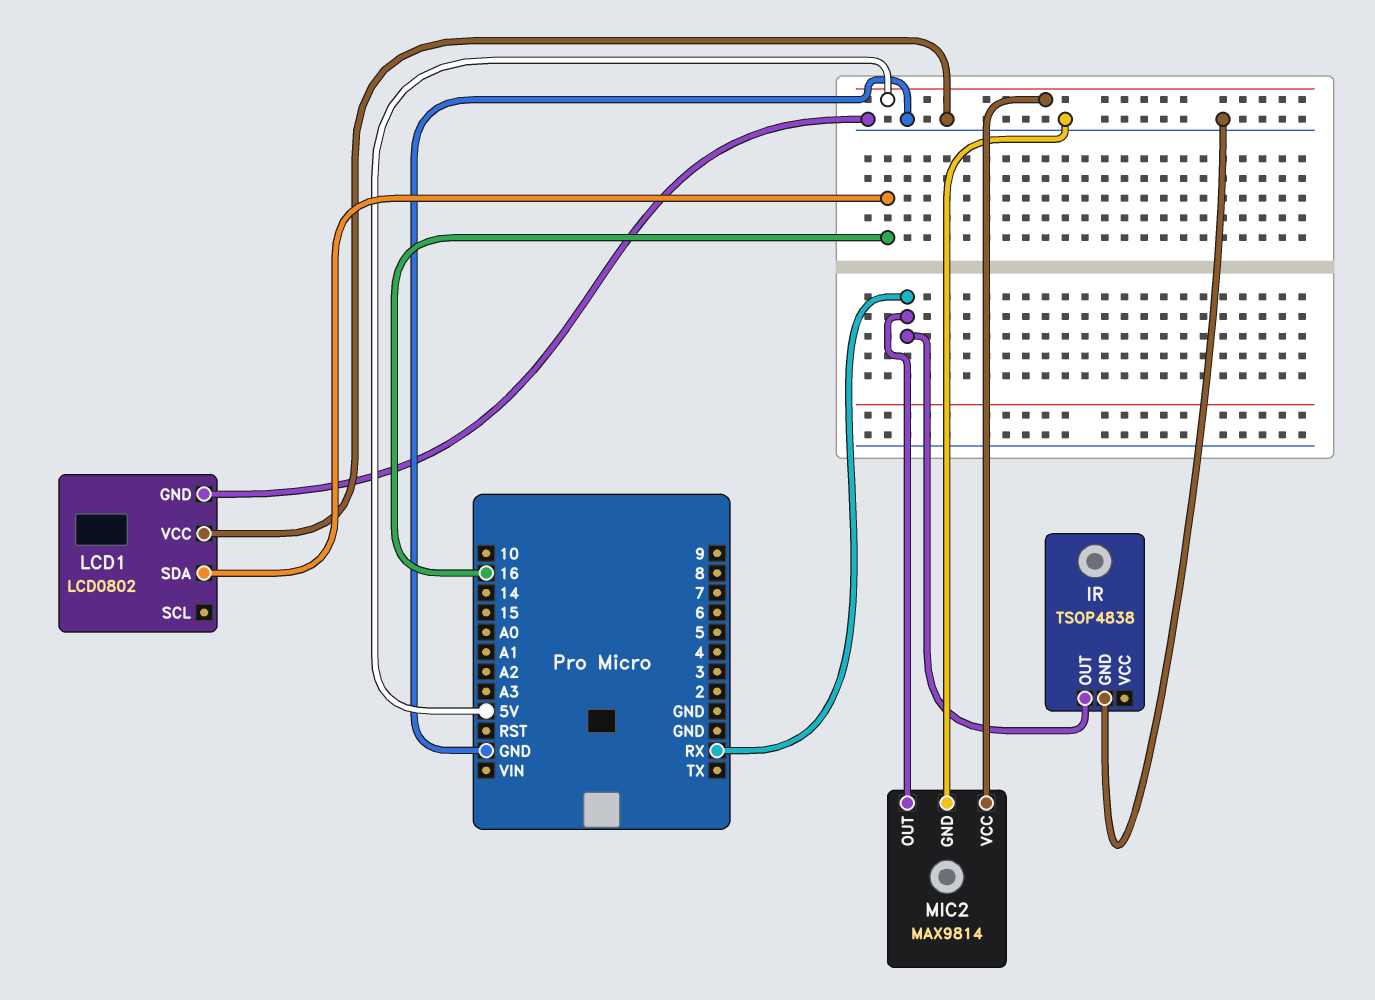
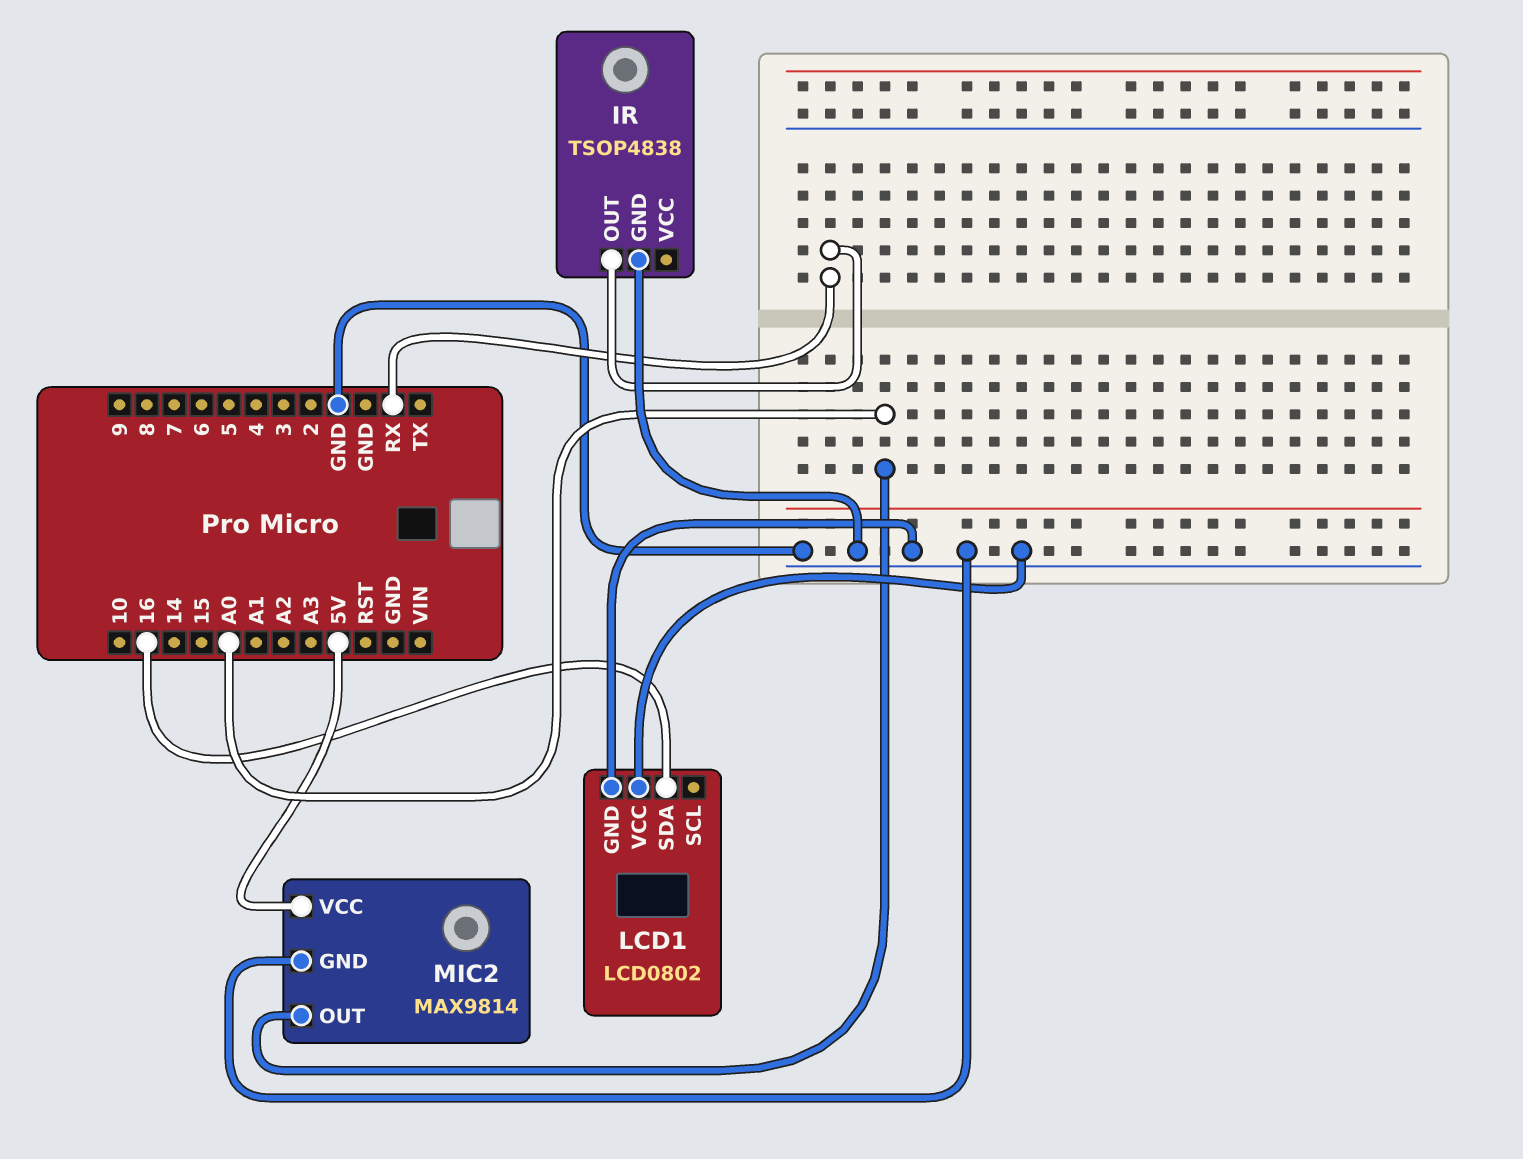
MIC2 pin OUT: RX -> A0

